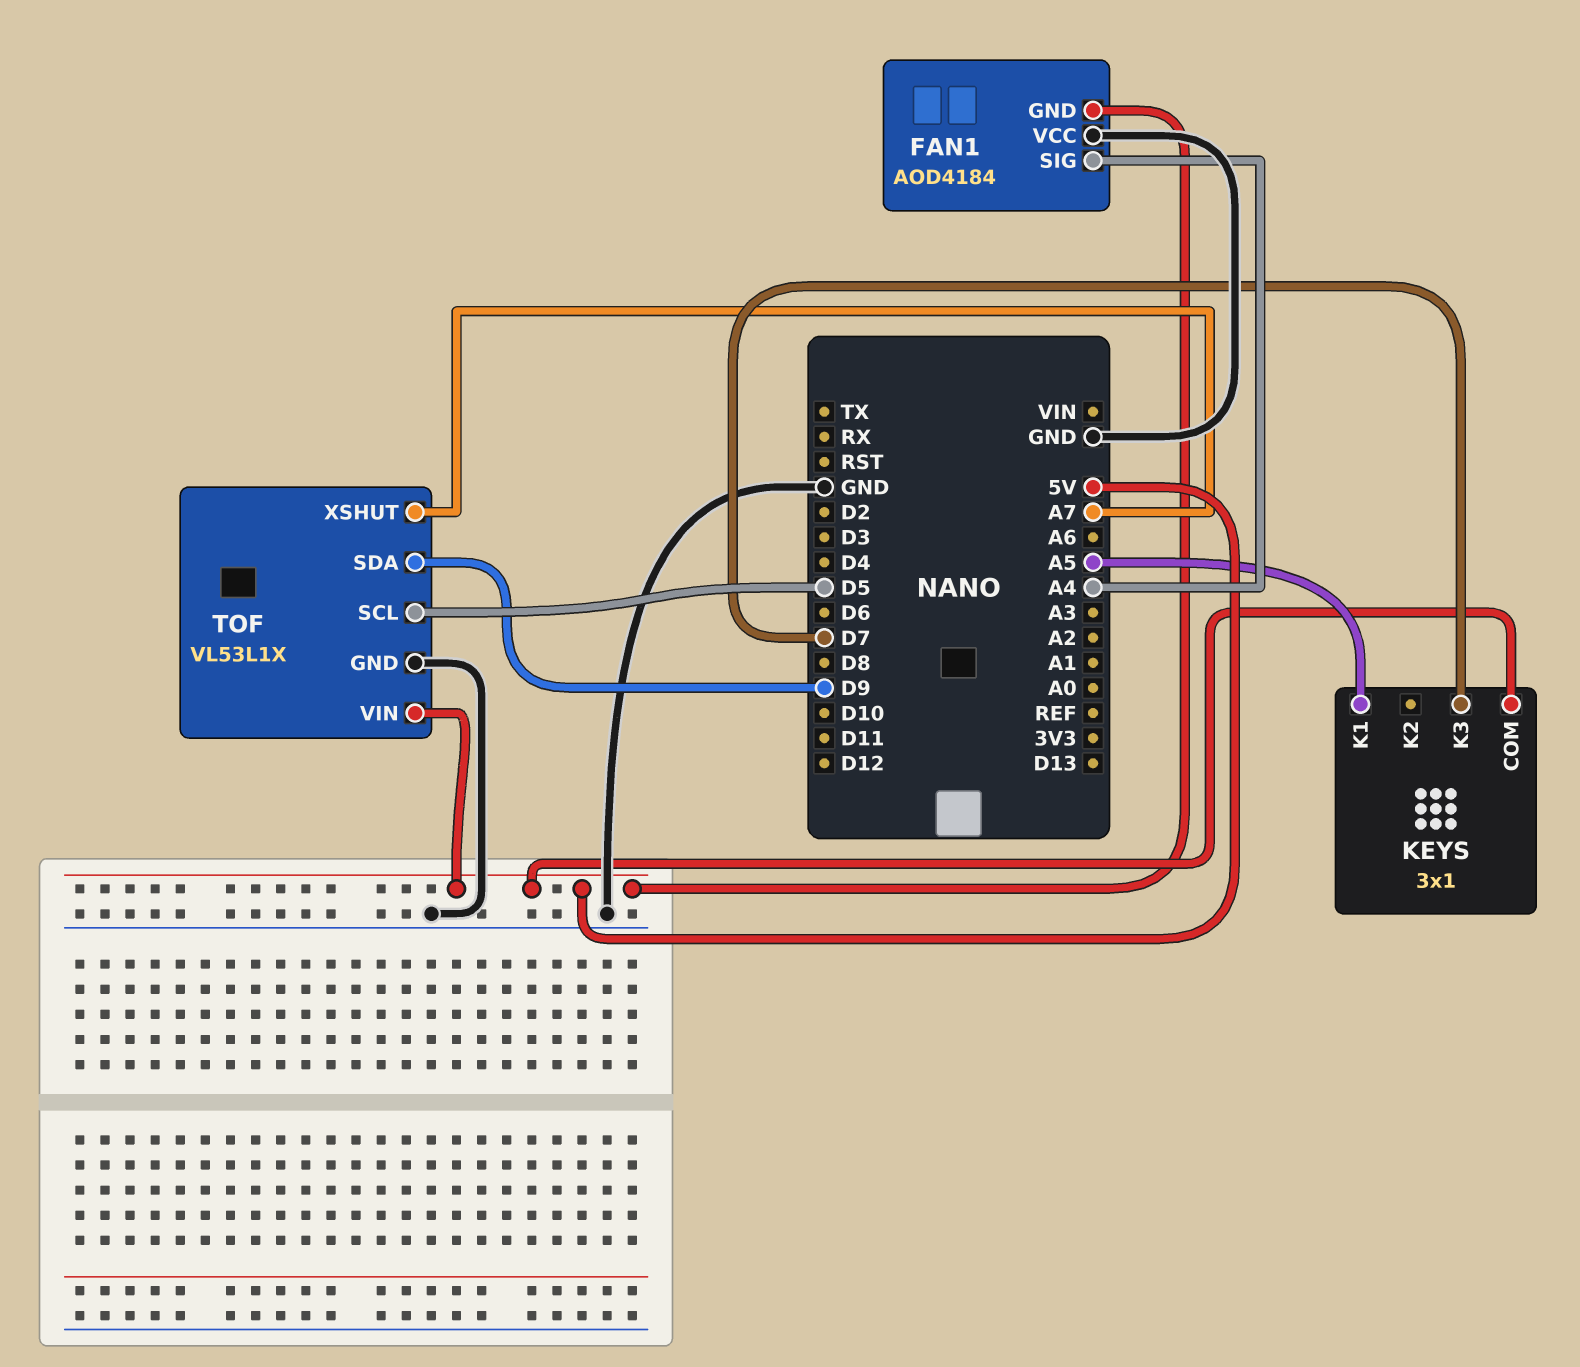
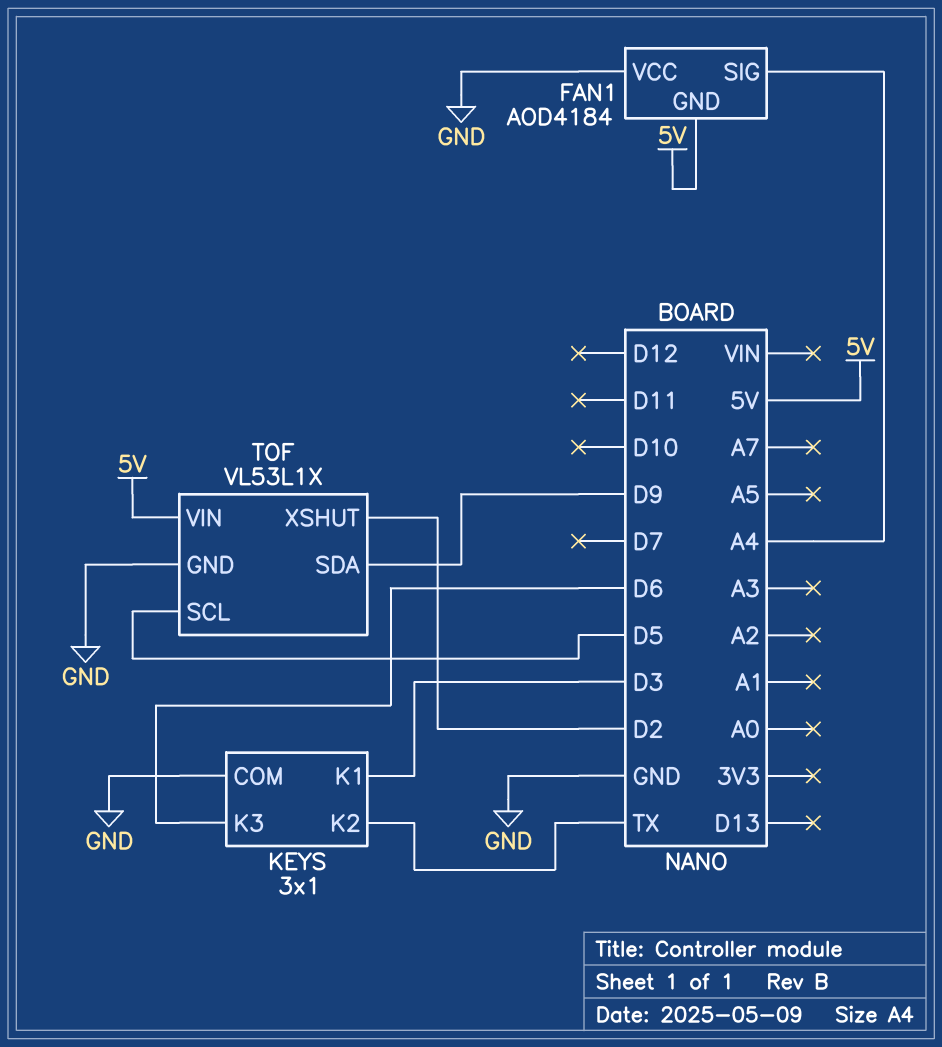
KEYS pin COM: 5V -> GND
KEYS pin K1: A5 -> D3
KEYS pin K2: none -> TX
KEYS pin K3: D7 -> D6
TOF pin XSHUT: A7 -> D2

